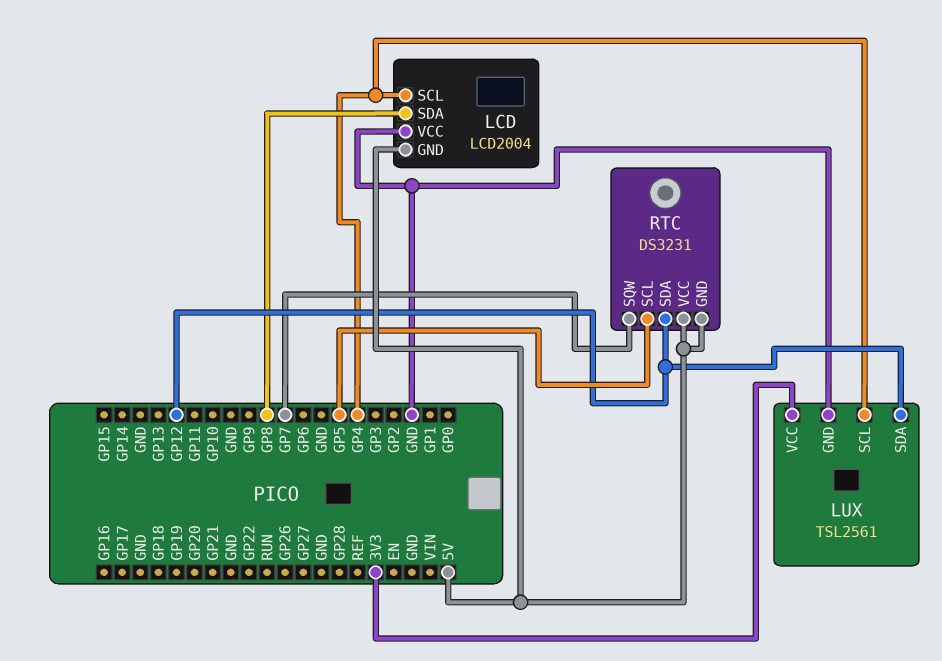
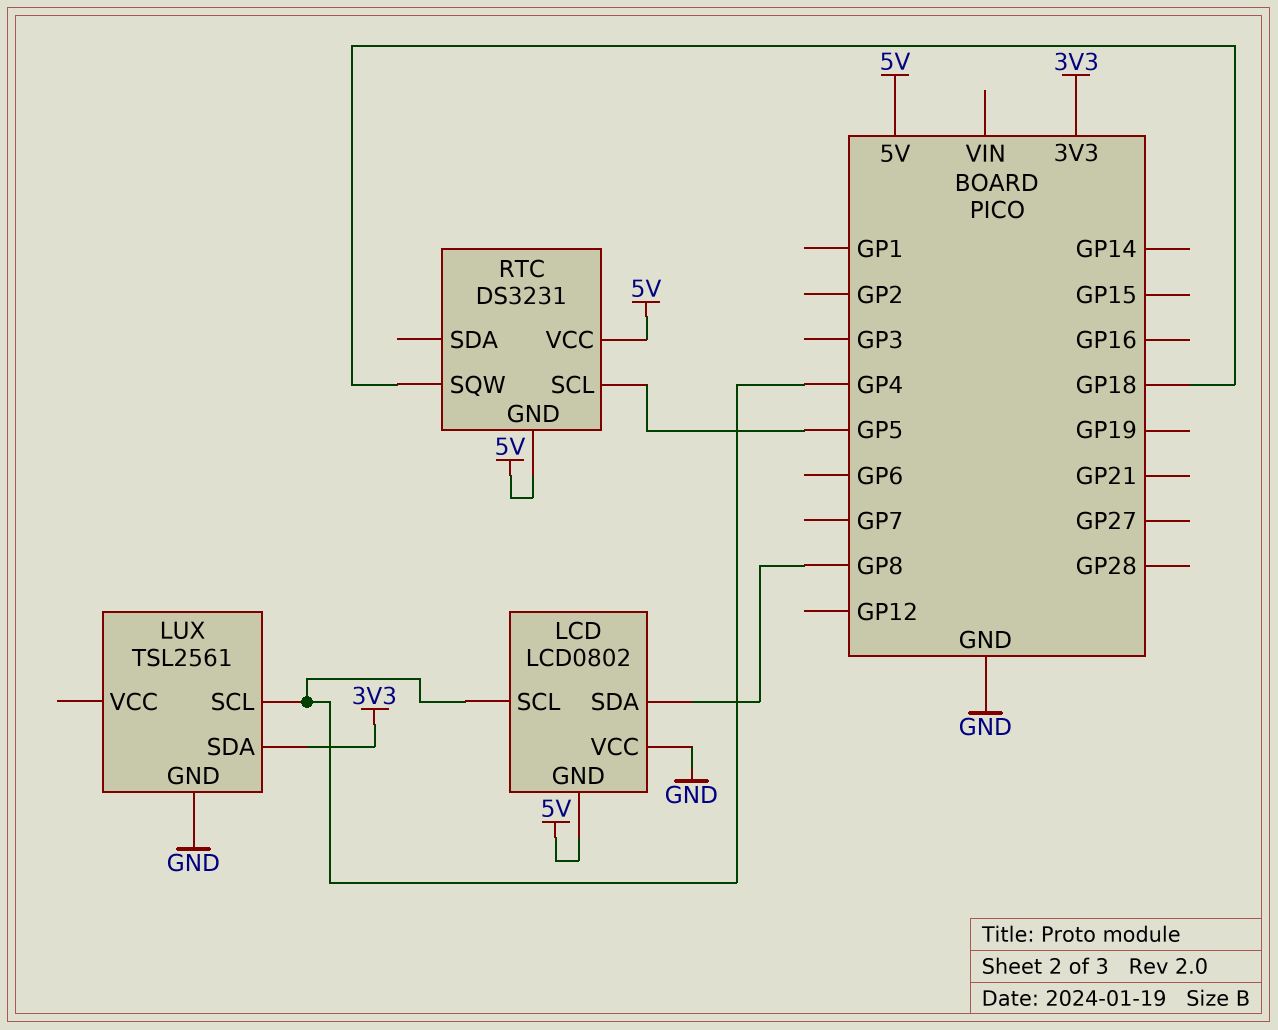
LCD: LCD2004 -> LCD0802
LUX pin SDA: GP12 -> 3V3
LUX pin VCC: 3V3 -> none
RTC pin SDA: GP12 -> none
RTC pin SQW: GP7 -> GP18

